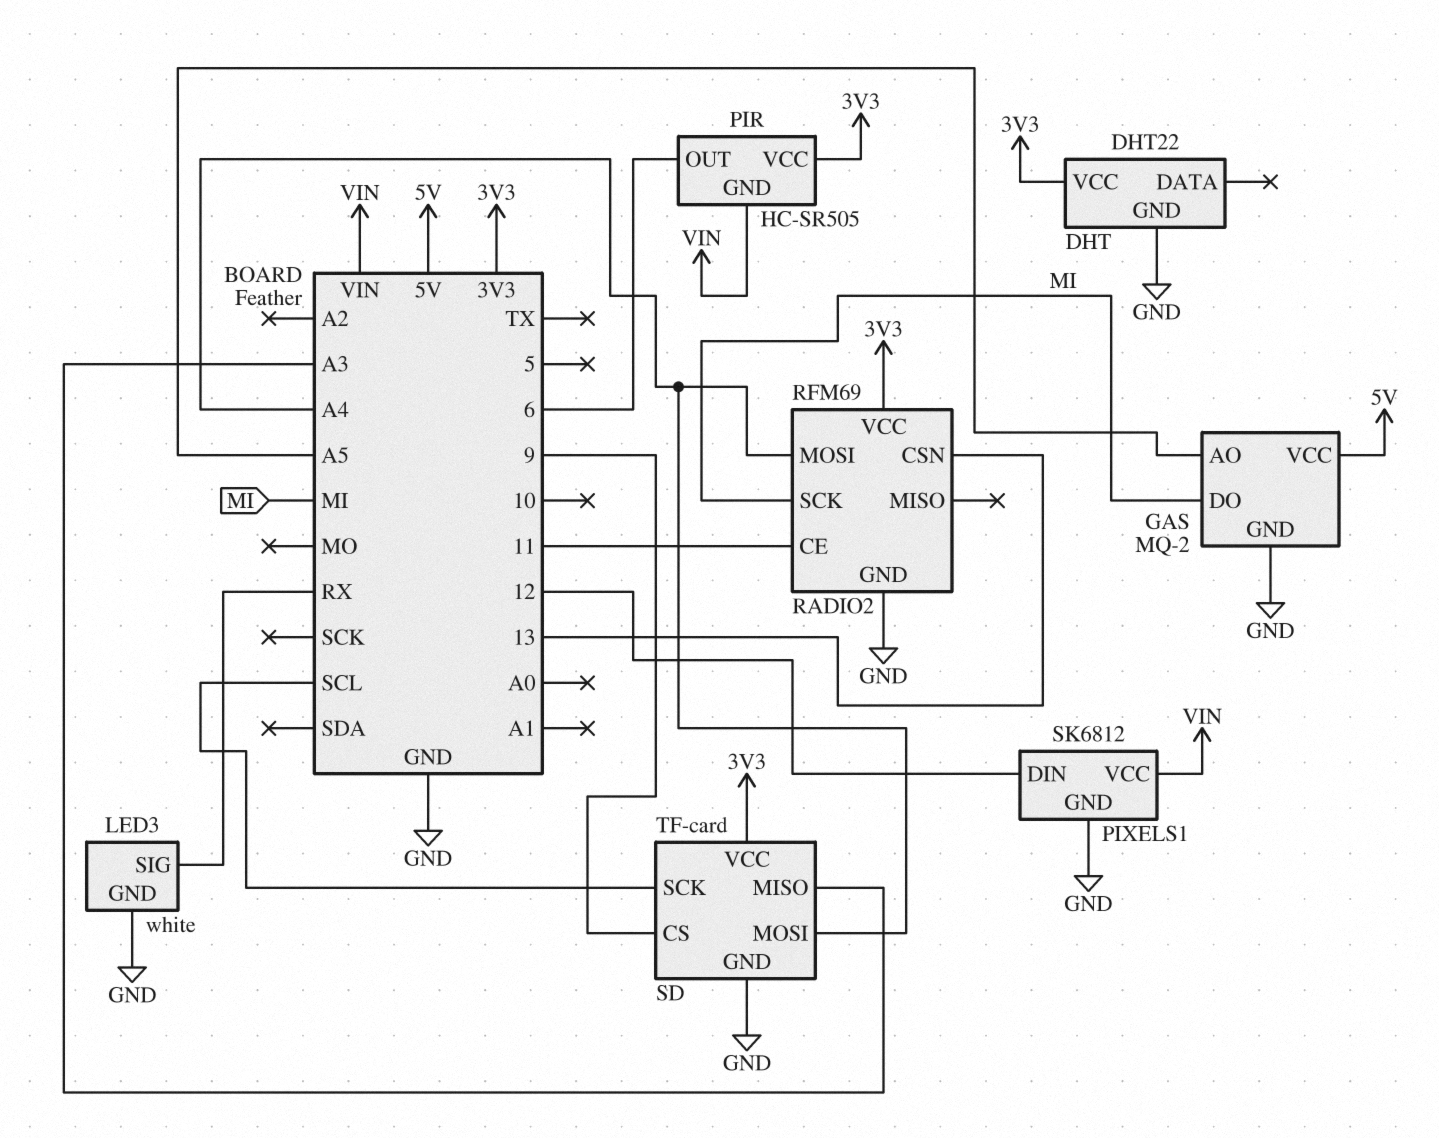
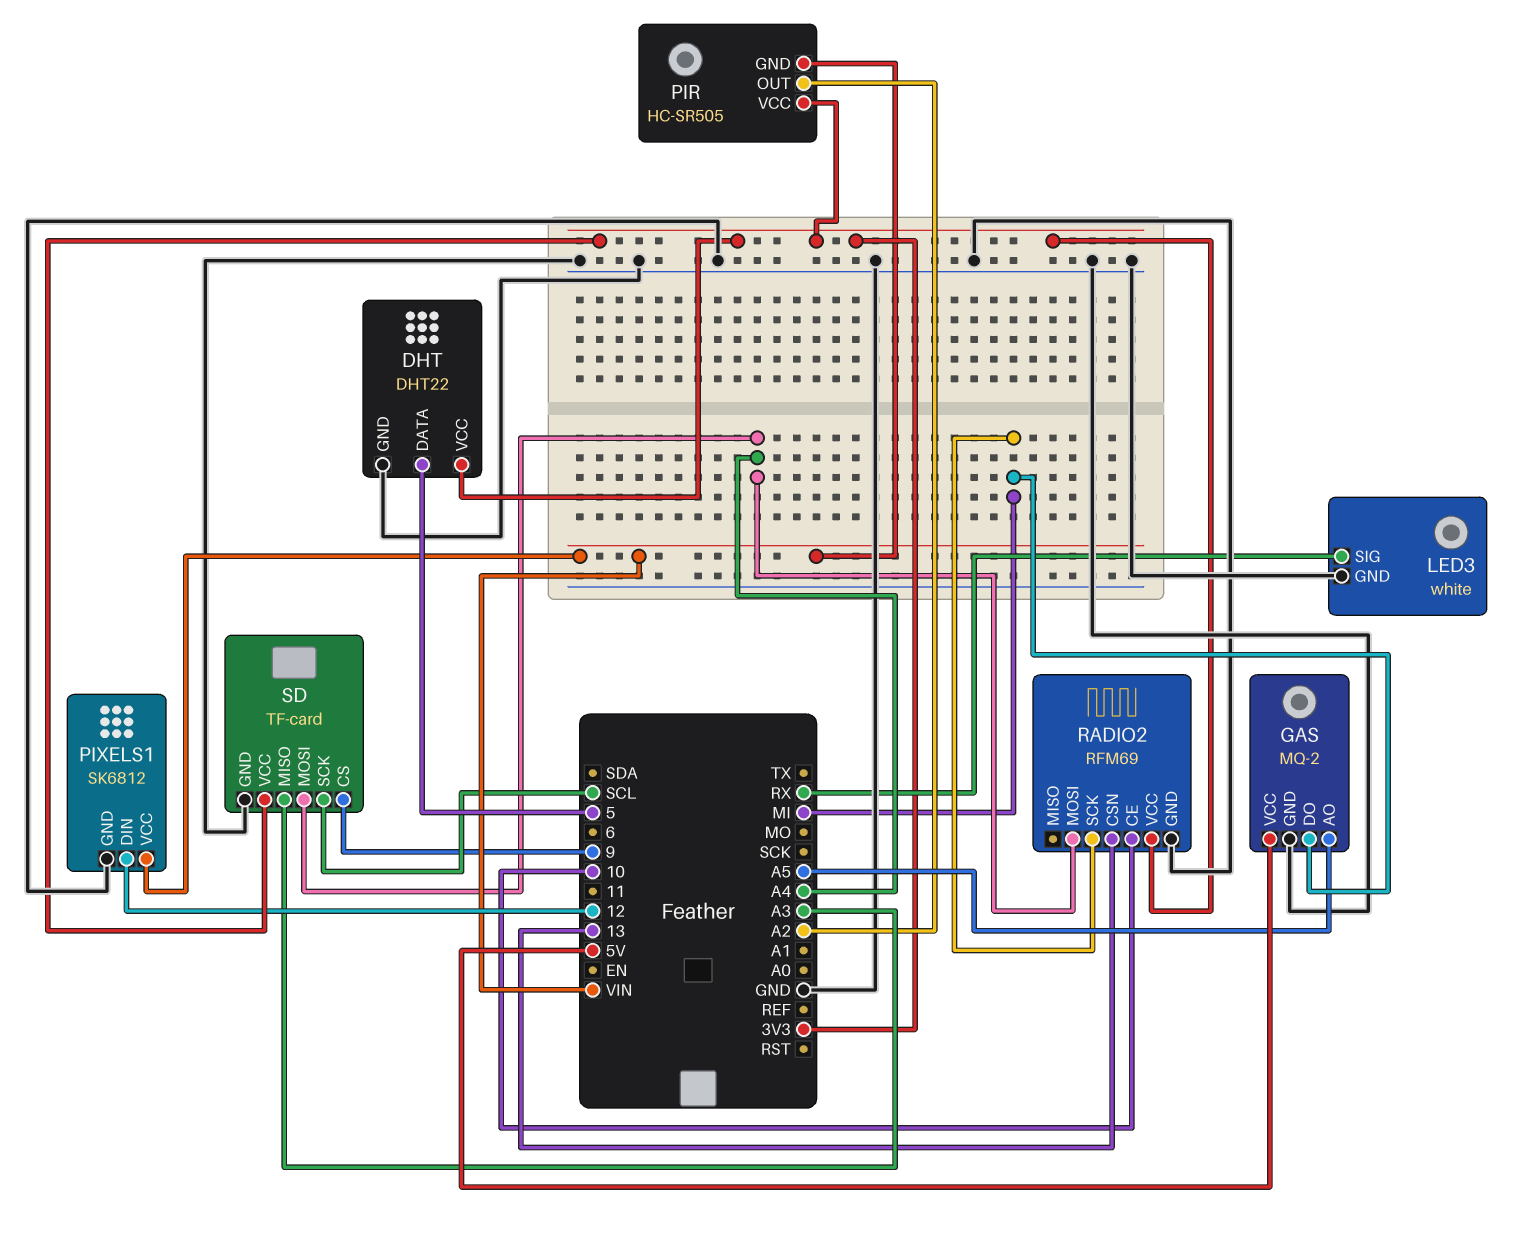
DHT pin DATA: none -> 5
PIR pin OUT: 6 -> A2
RADIO2 pin CE: 11 -> 10

